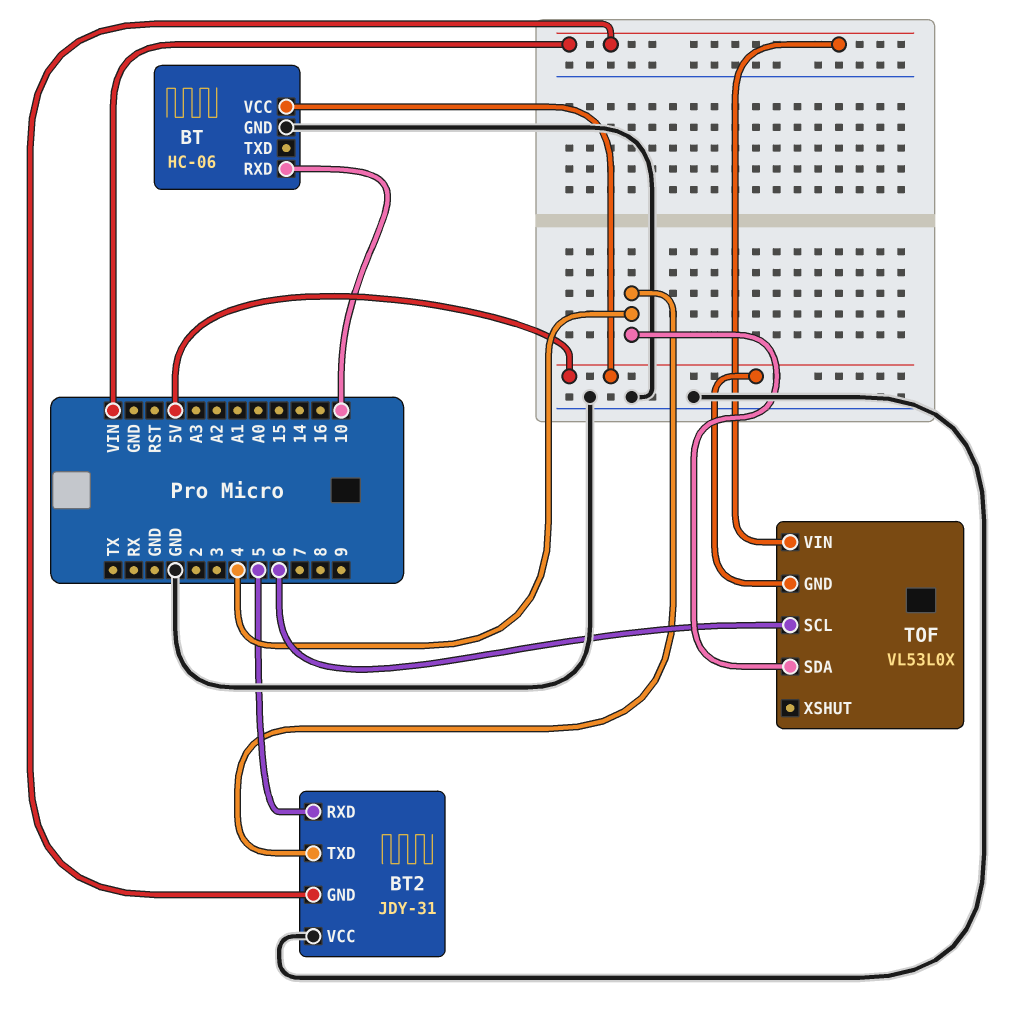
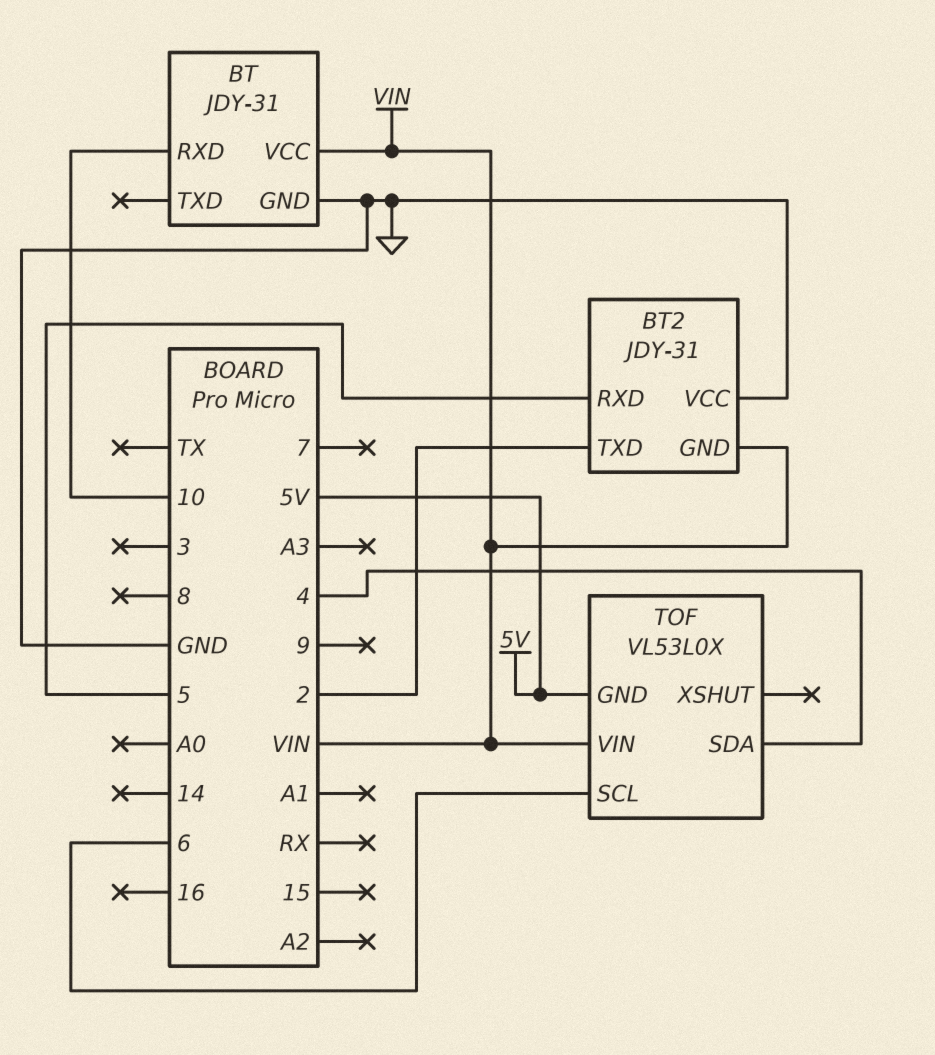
BT: HC-06 -> JDY-31
BT pin VCC: 5V -> VIN
BT2 pin TXD: 4 -> 2

